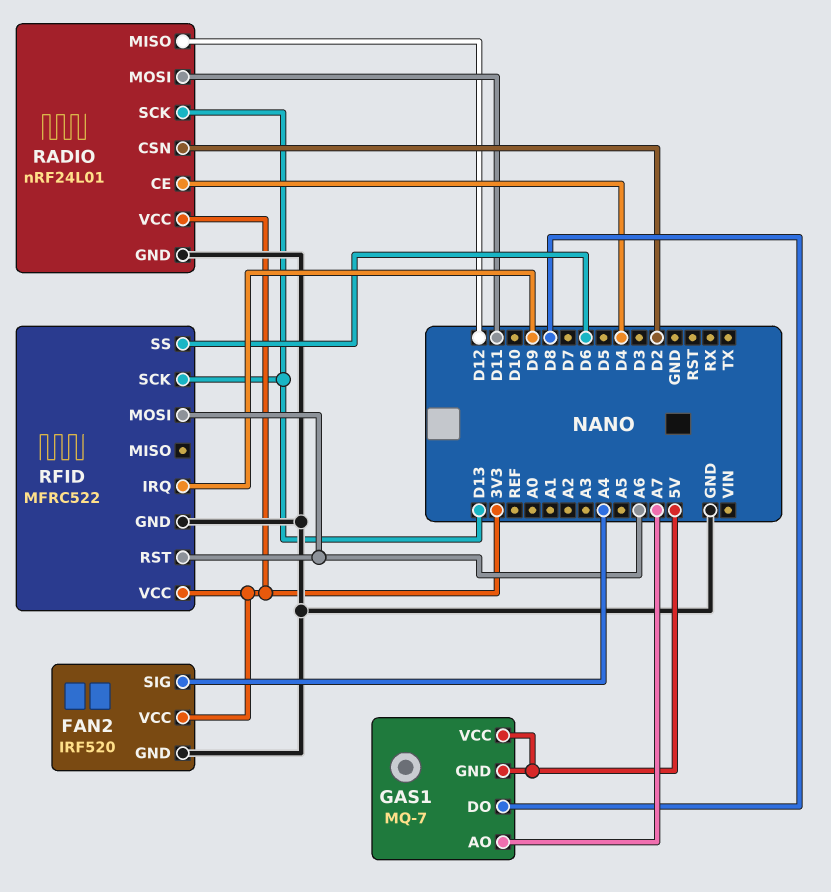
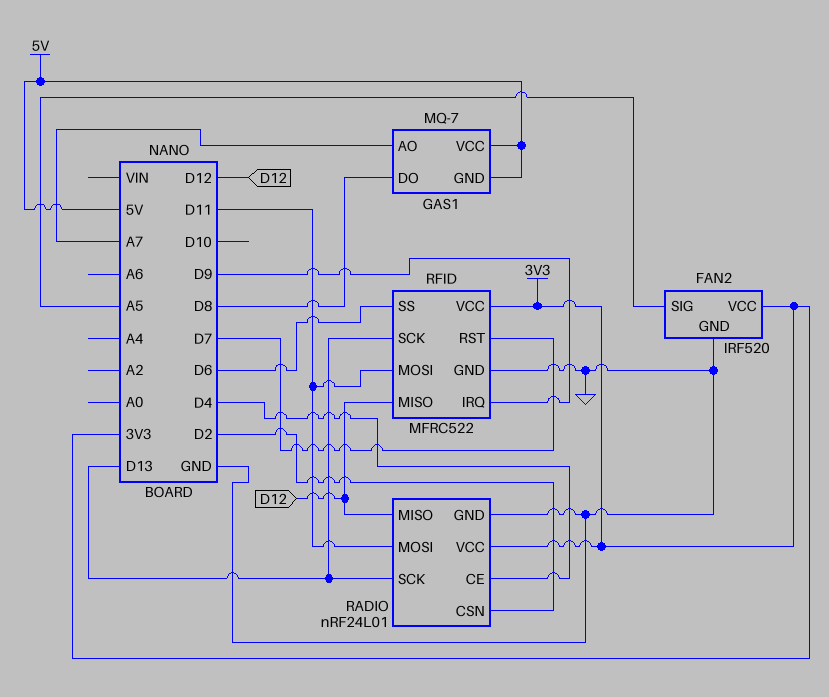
FAN2 pin SIG: A4 -> A5
RFID pin MISO: none -> D12
RFID pin MOSI: A6 -> D11
RFID pin RST: A6 -> D7

